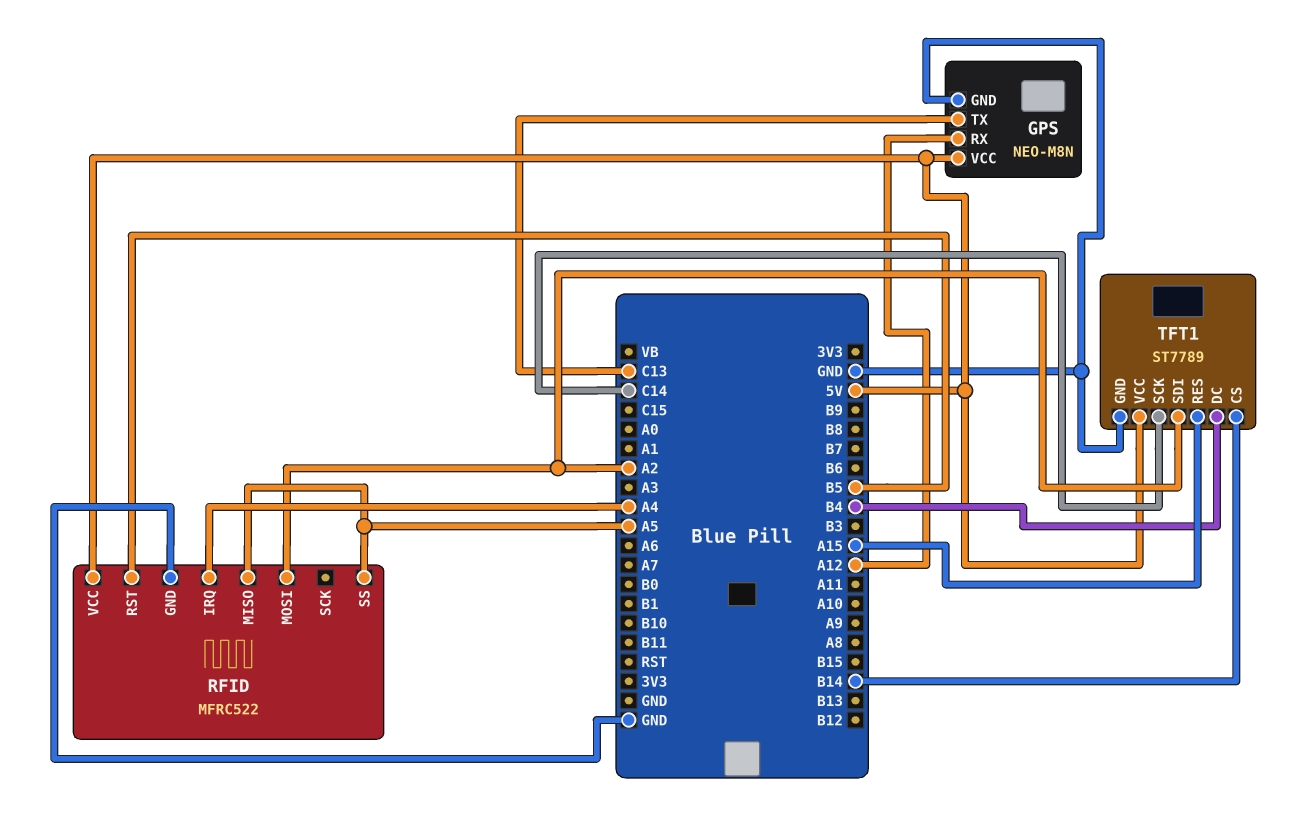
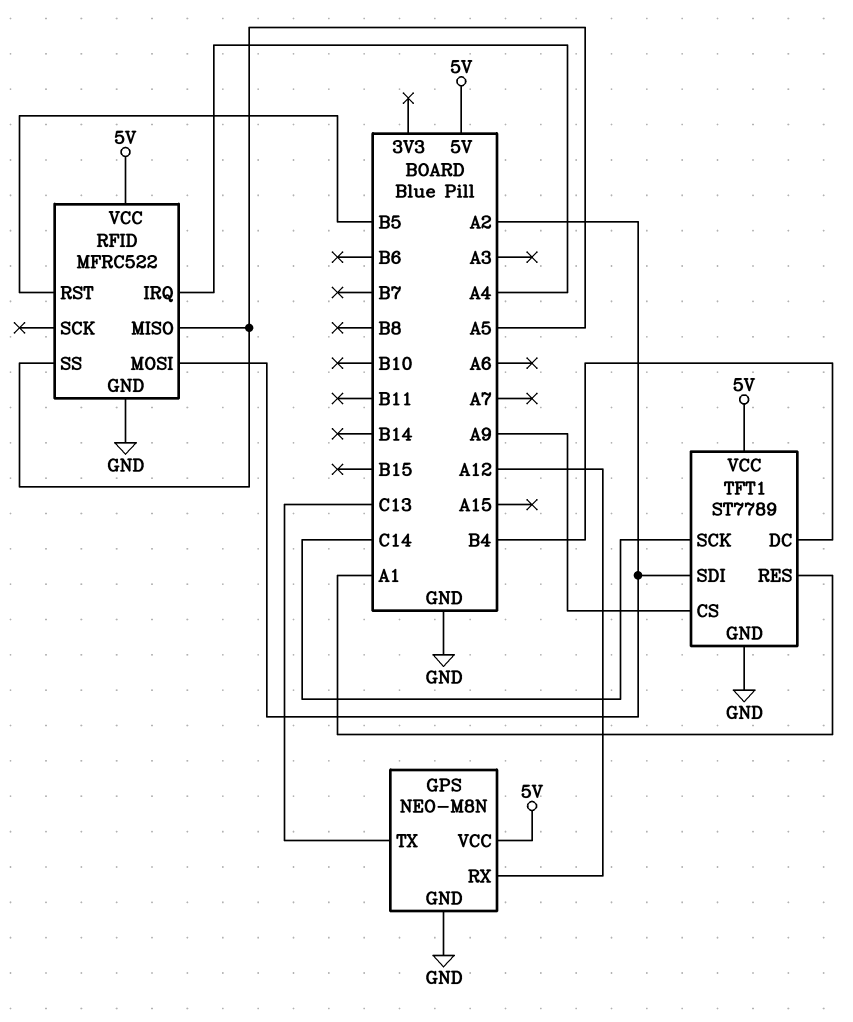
TFT1 pin CS: B14 -> A9
TFT1 pin RES: A15 -> A1

